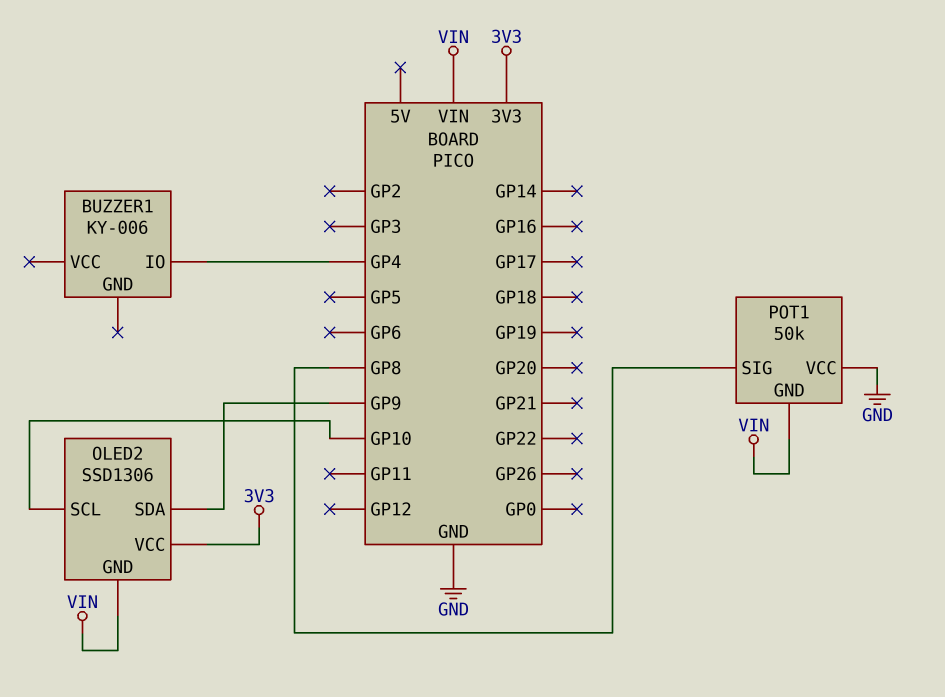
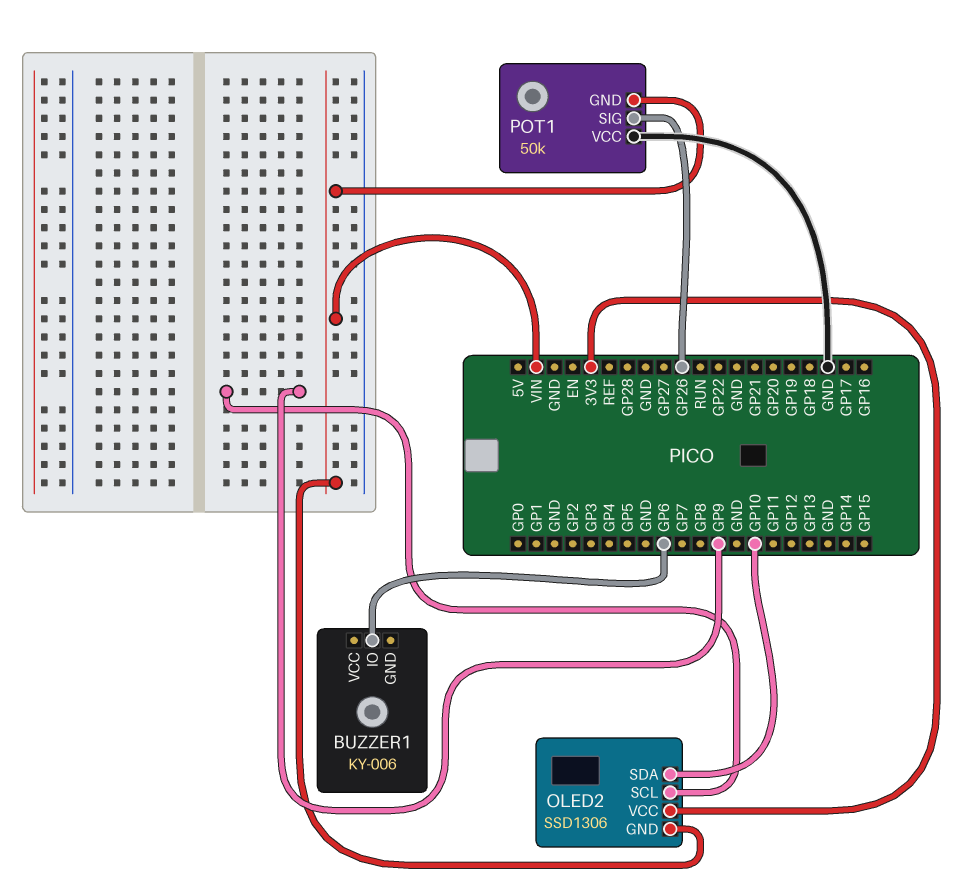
BUZZER1 pin IO: GP4 -> GP6
OLED2 pin SCL: GP10 -> GP9
OLED2 pin SDA: GP9 -> GP10
POT1 pin SIG: GP8 -> GP26

